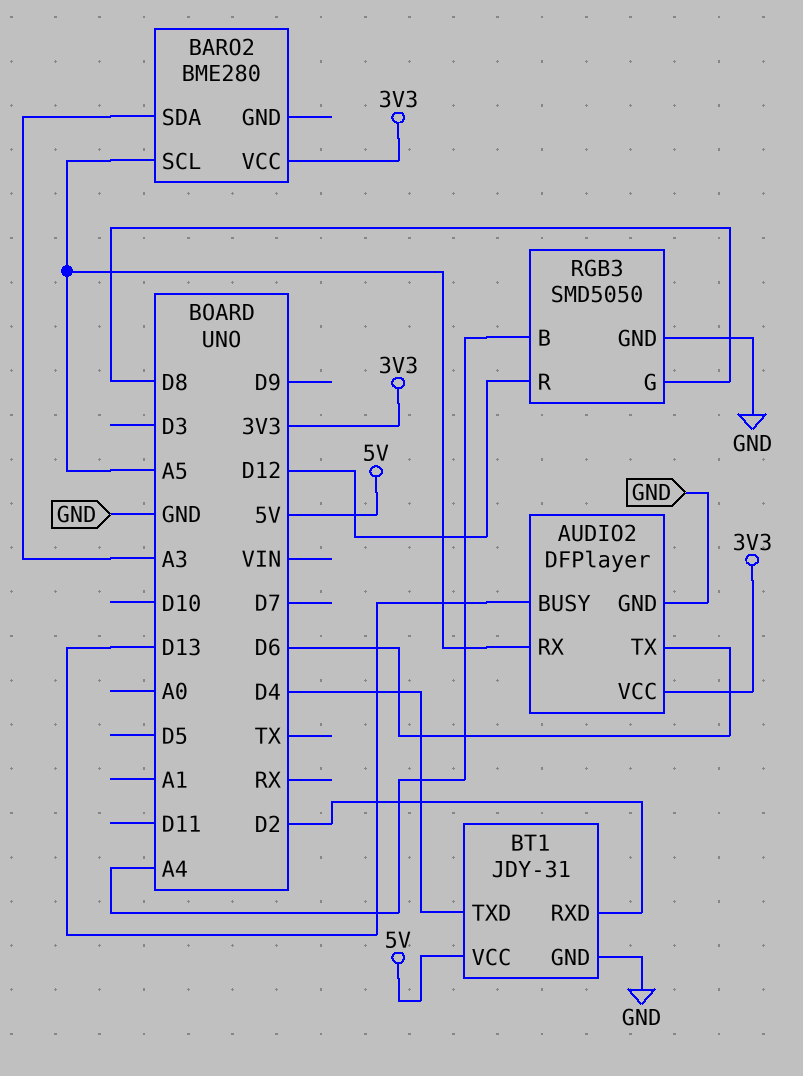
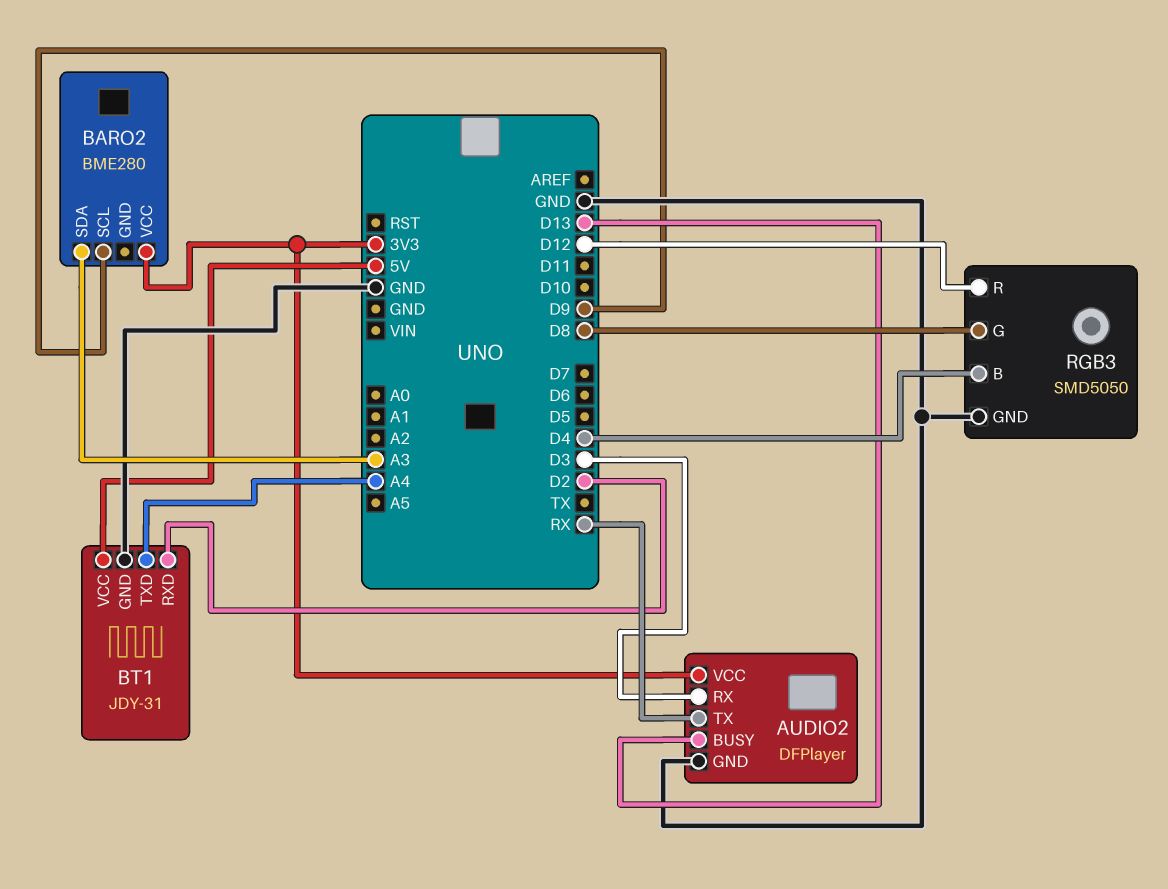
AUDIO2 pin RX: A5 -> D3
AUDIO2 pin TX: D6 -> RX
BARO2 pin SCL: A5 -> D9
BT1 pin TXD: D4 -> A4
RGB3 pin B: A4 -> D4

